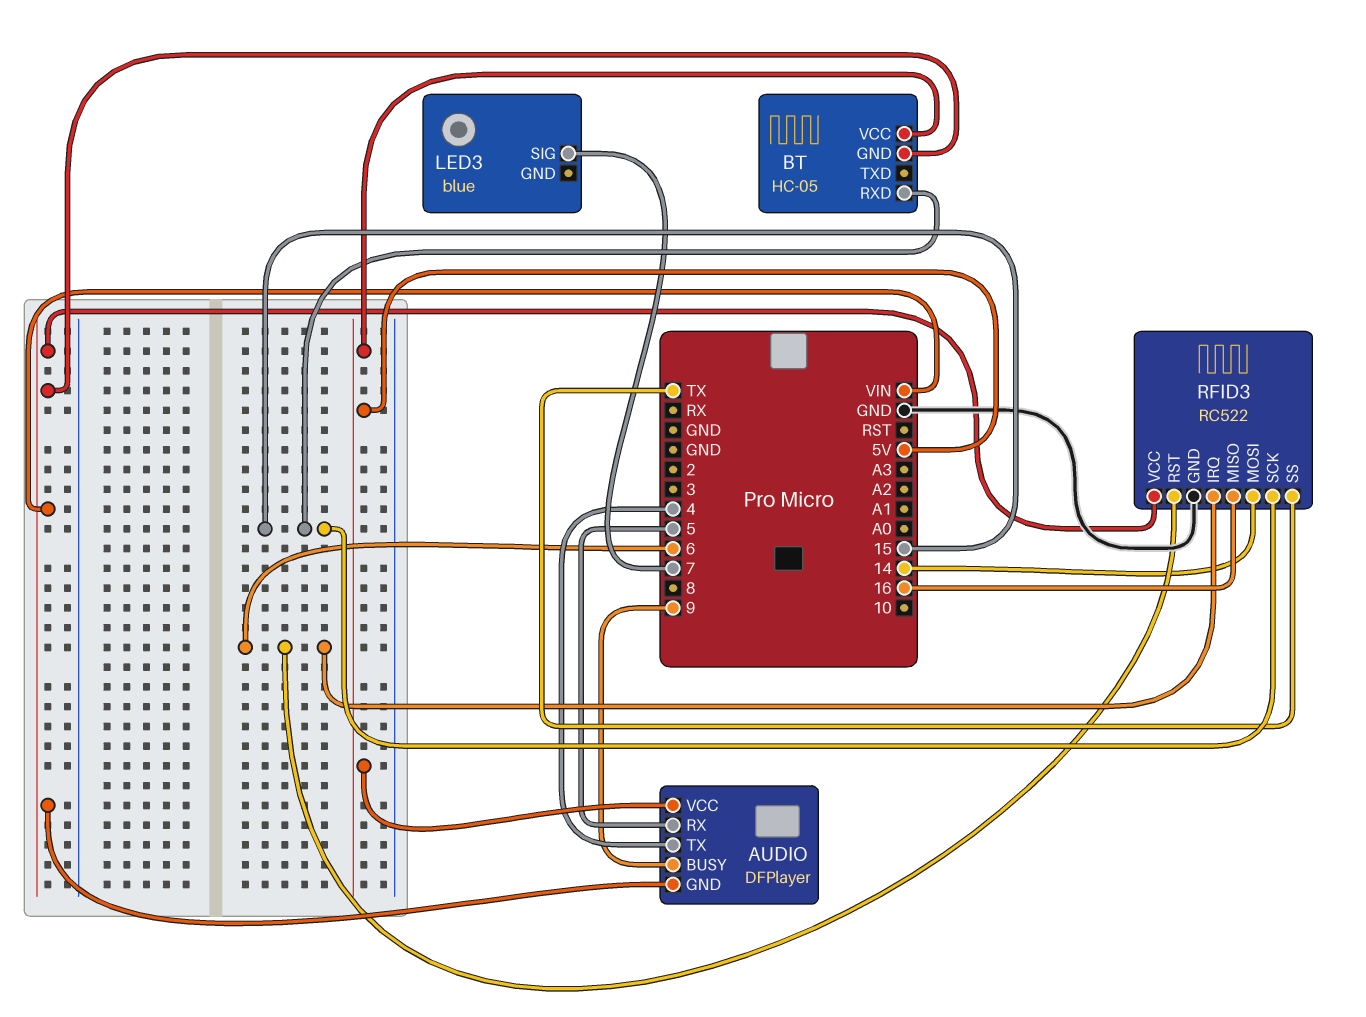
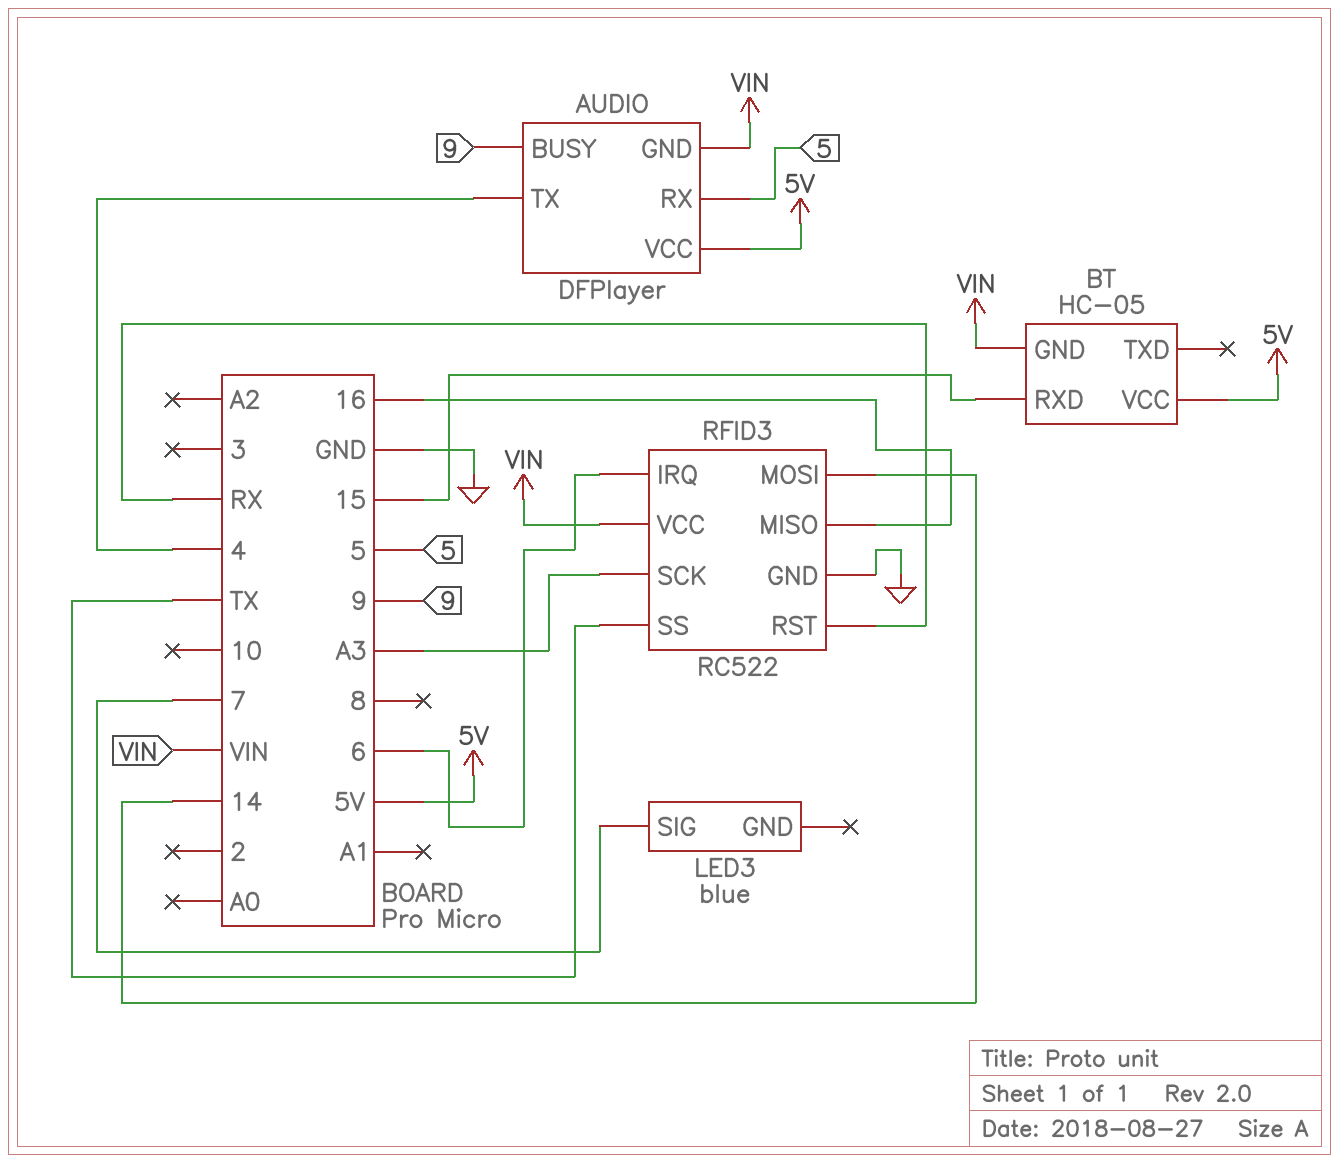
RFID3 pin RST: 6 -> RX
RFID3 pin SCK: 15 -> A3

